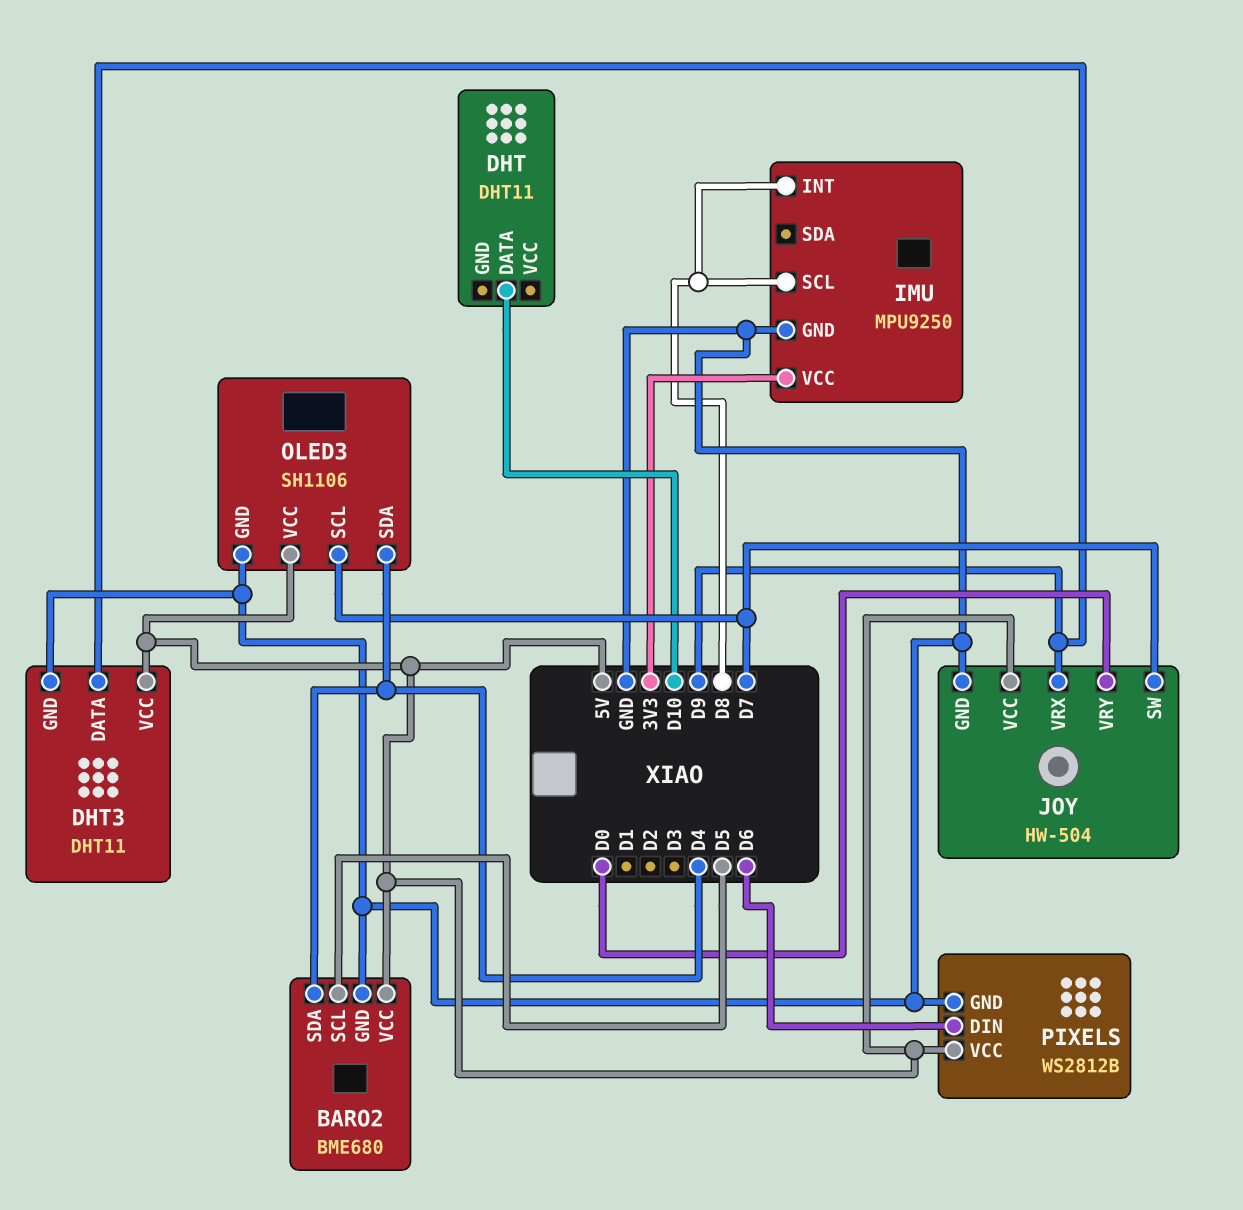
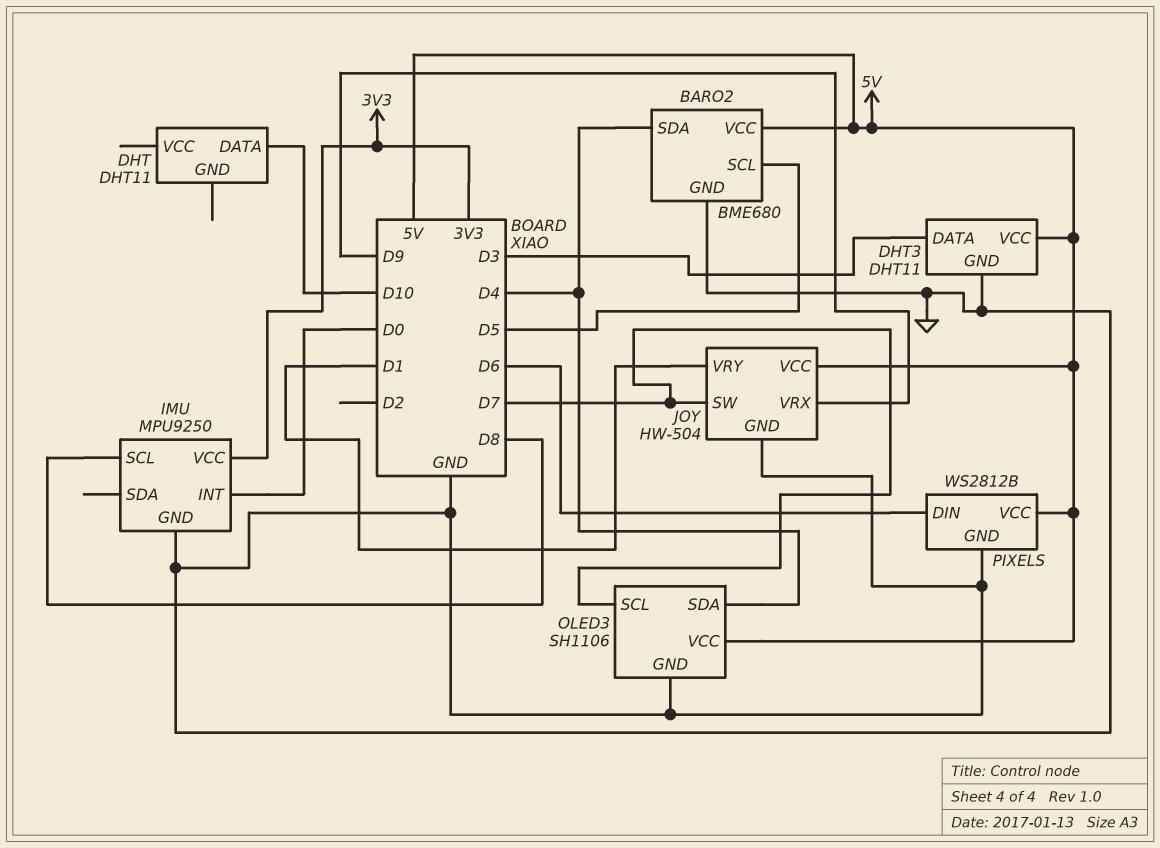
DHT3 pin DATA: D9 -> D3
IMU pin INT: D8 -> D0
JOY pin VRY: D0 -> D1

